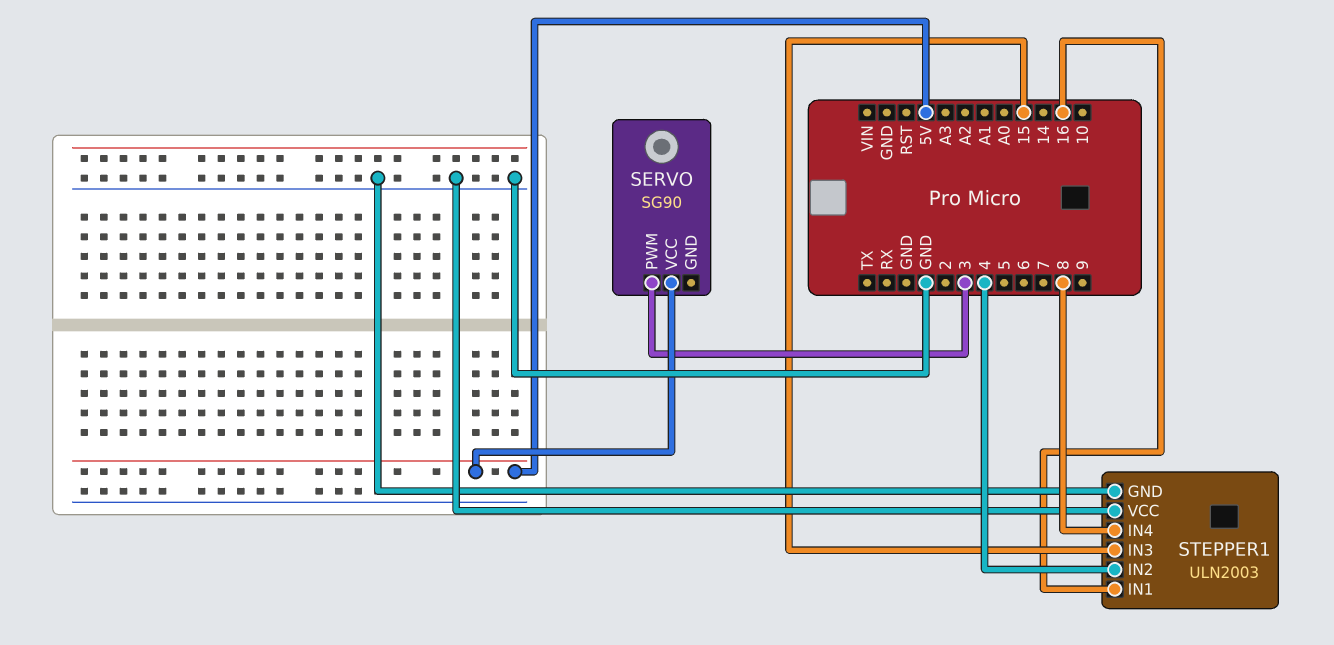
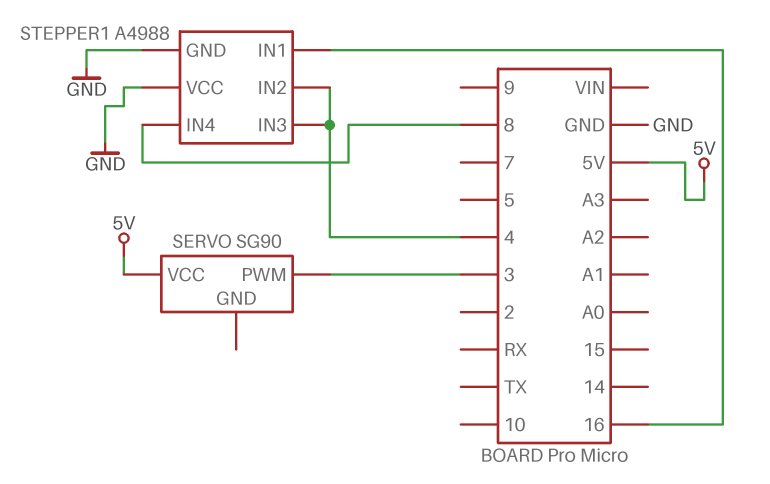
STEPPER1: ULN2003 -> A4988
STEPPER1 pin IN3: 15 -> 4

